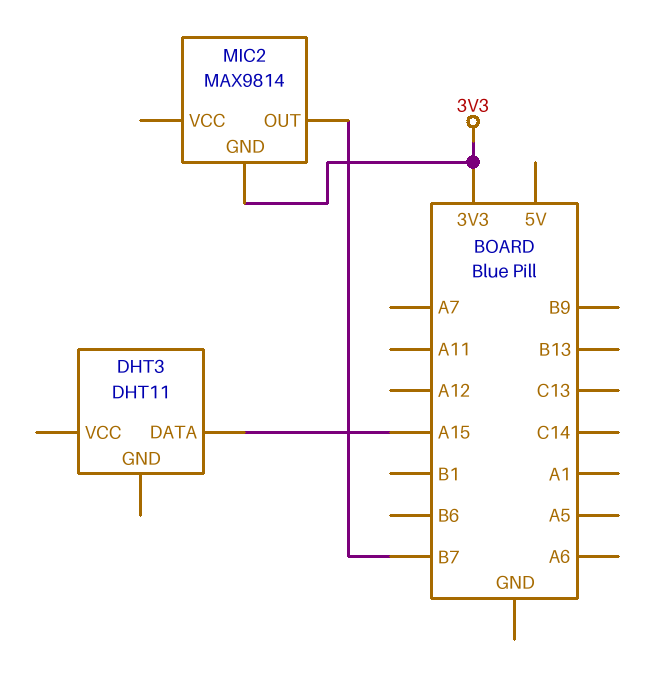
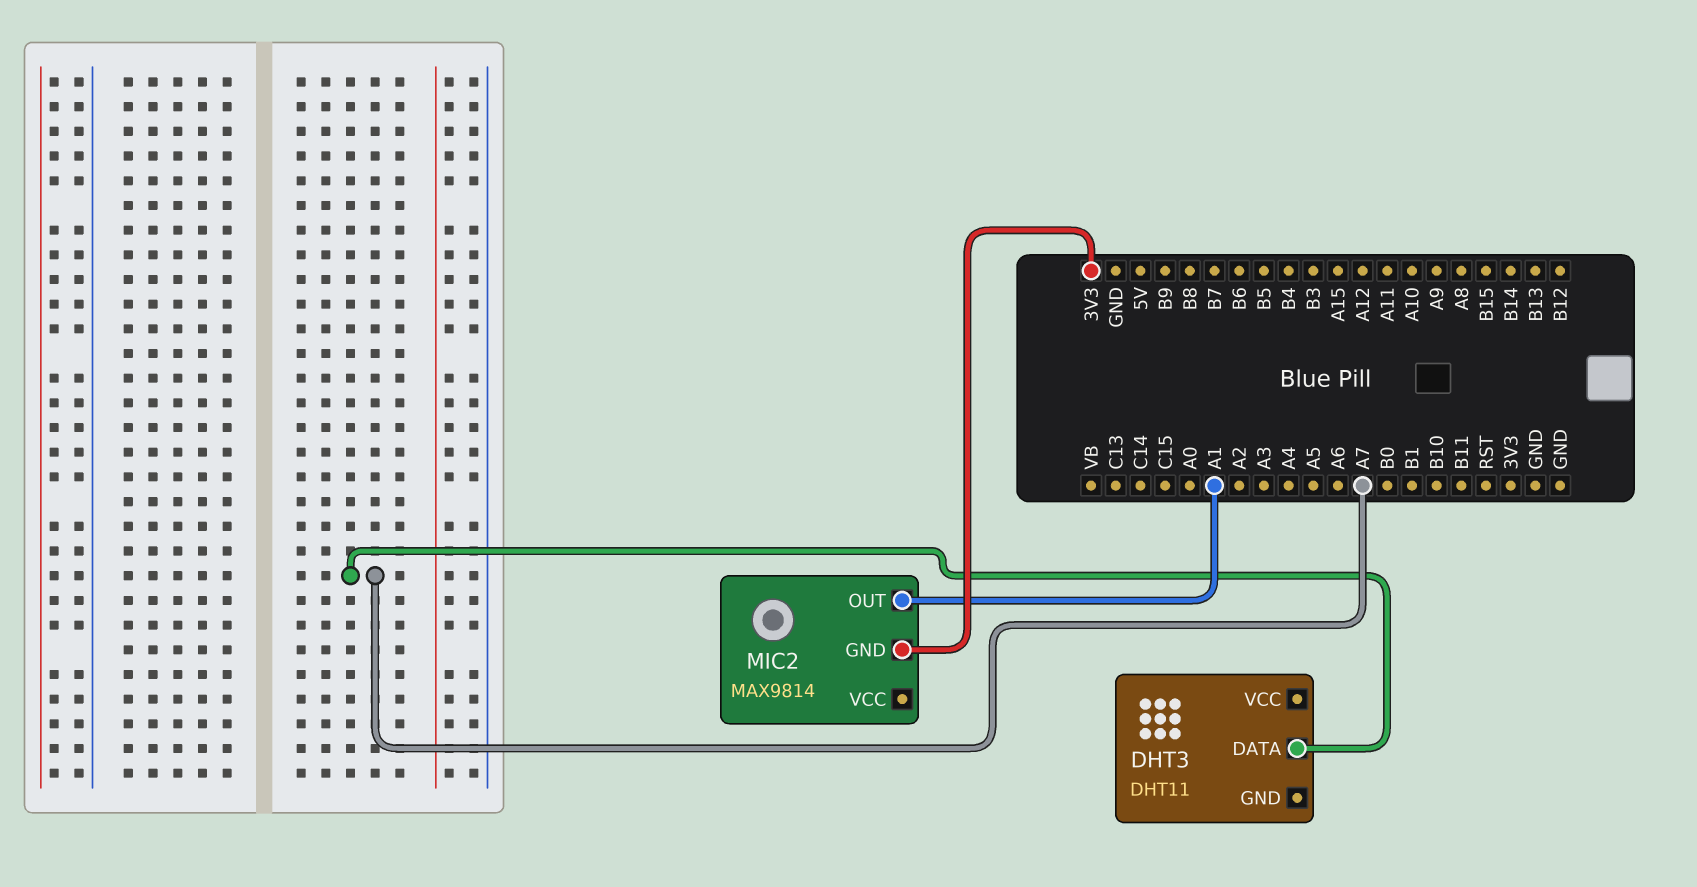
DHT3 pin DATA: A15 -> A7
MIC2 pin OUT: B7 -> A1

